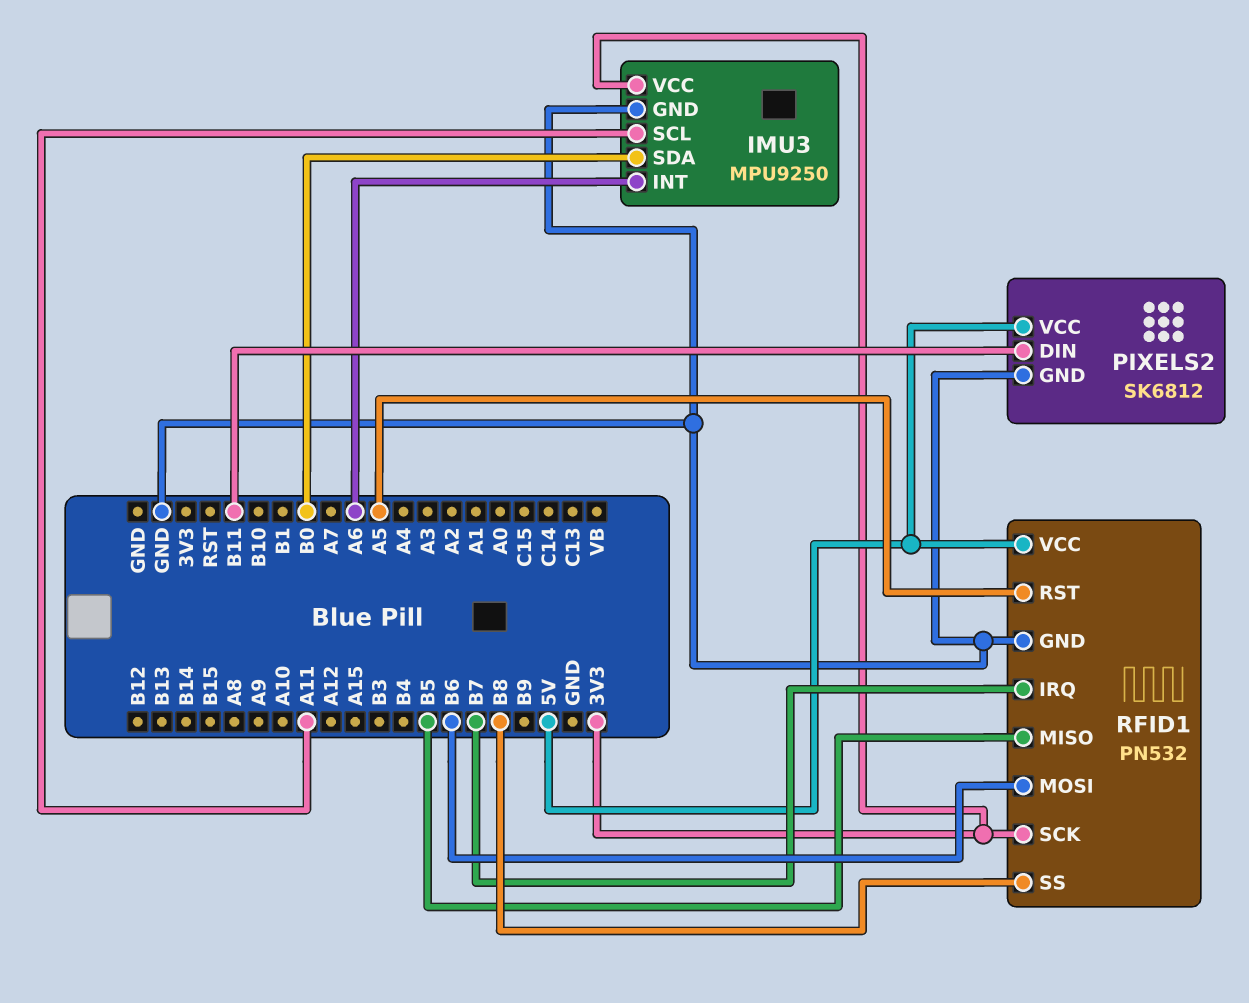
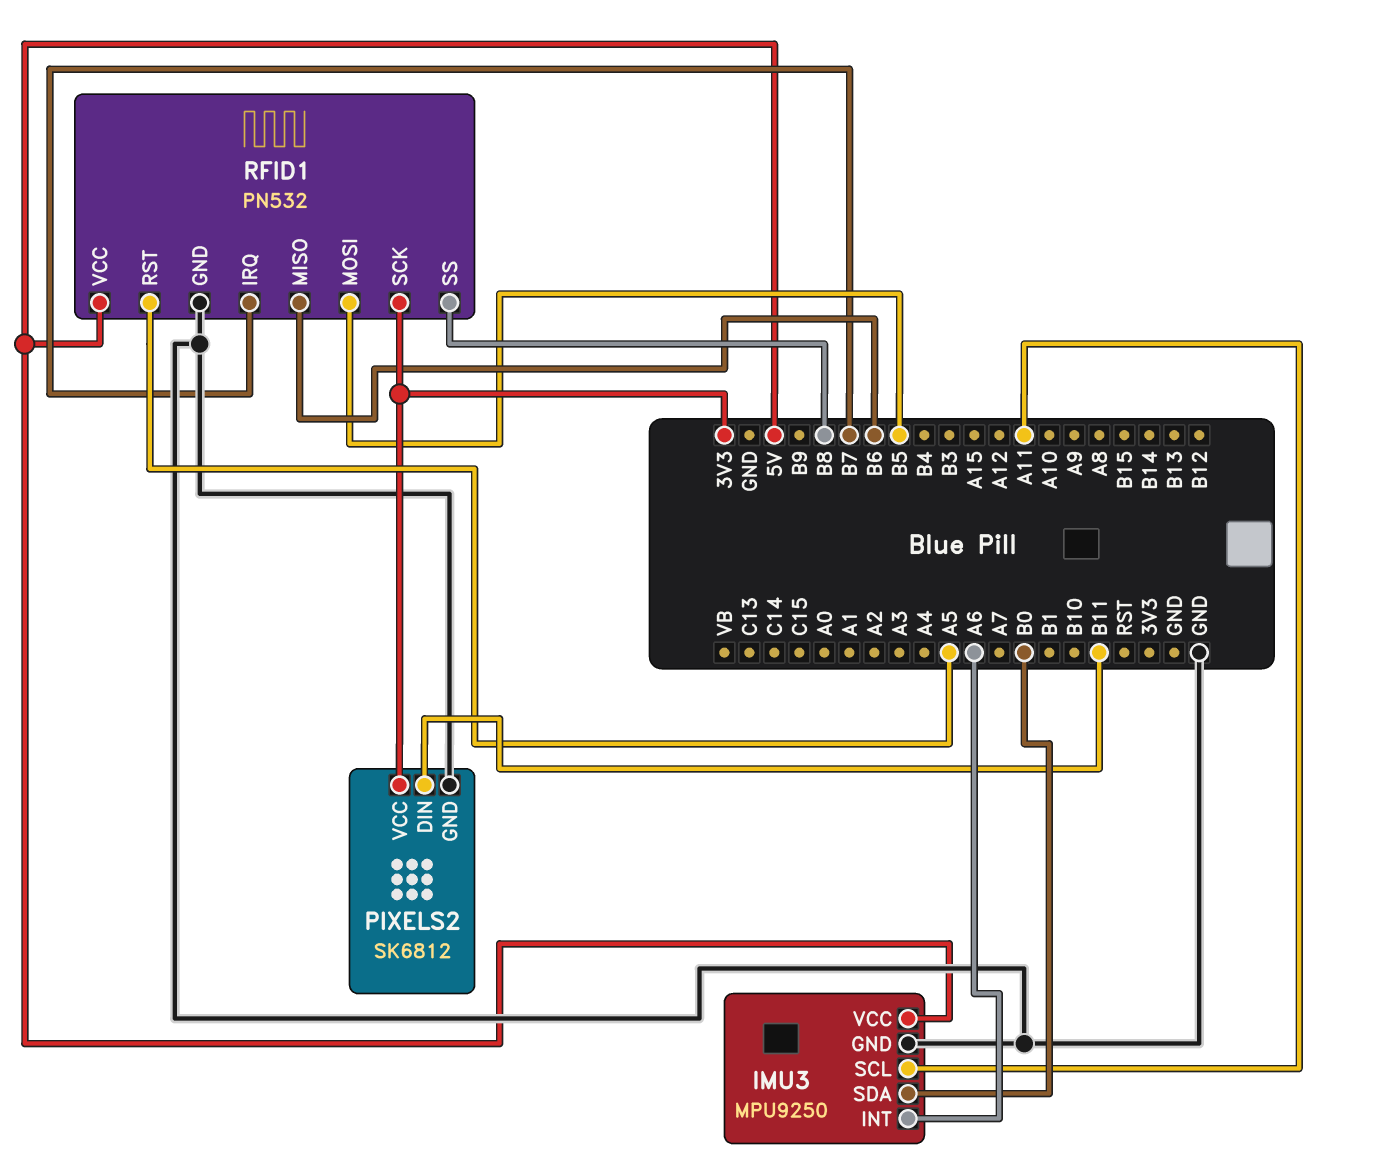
IMU3 pin VCC: 3V3 -> 5V
PIXELS2 pin VCC: 5V -> 3V3
RFID1 pin MISO: B5 -> B6
RFID1 pin MOSI: B6 -> B5

